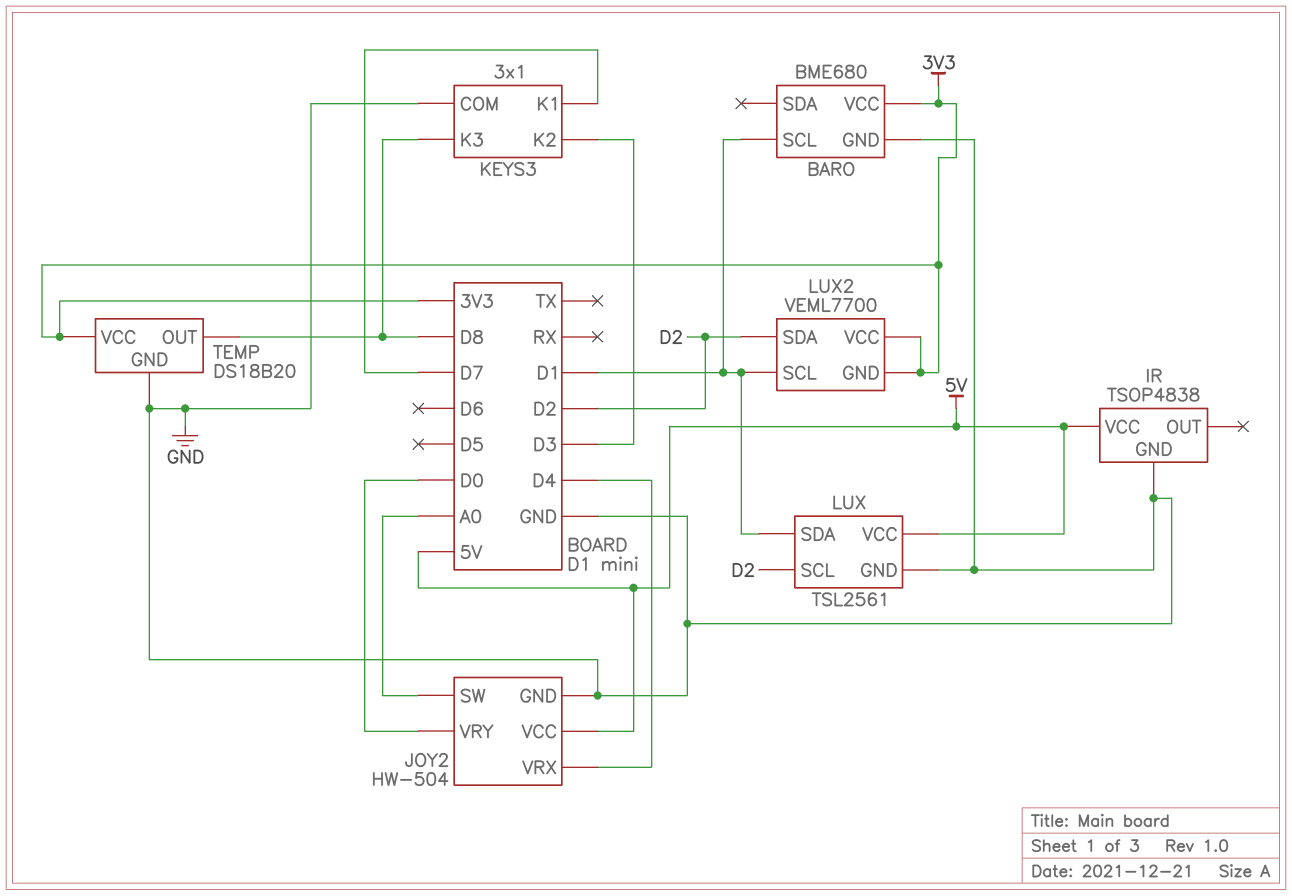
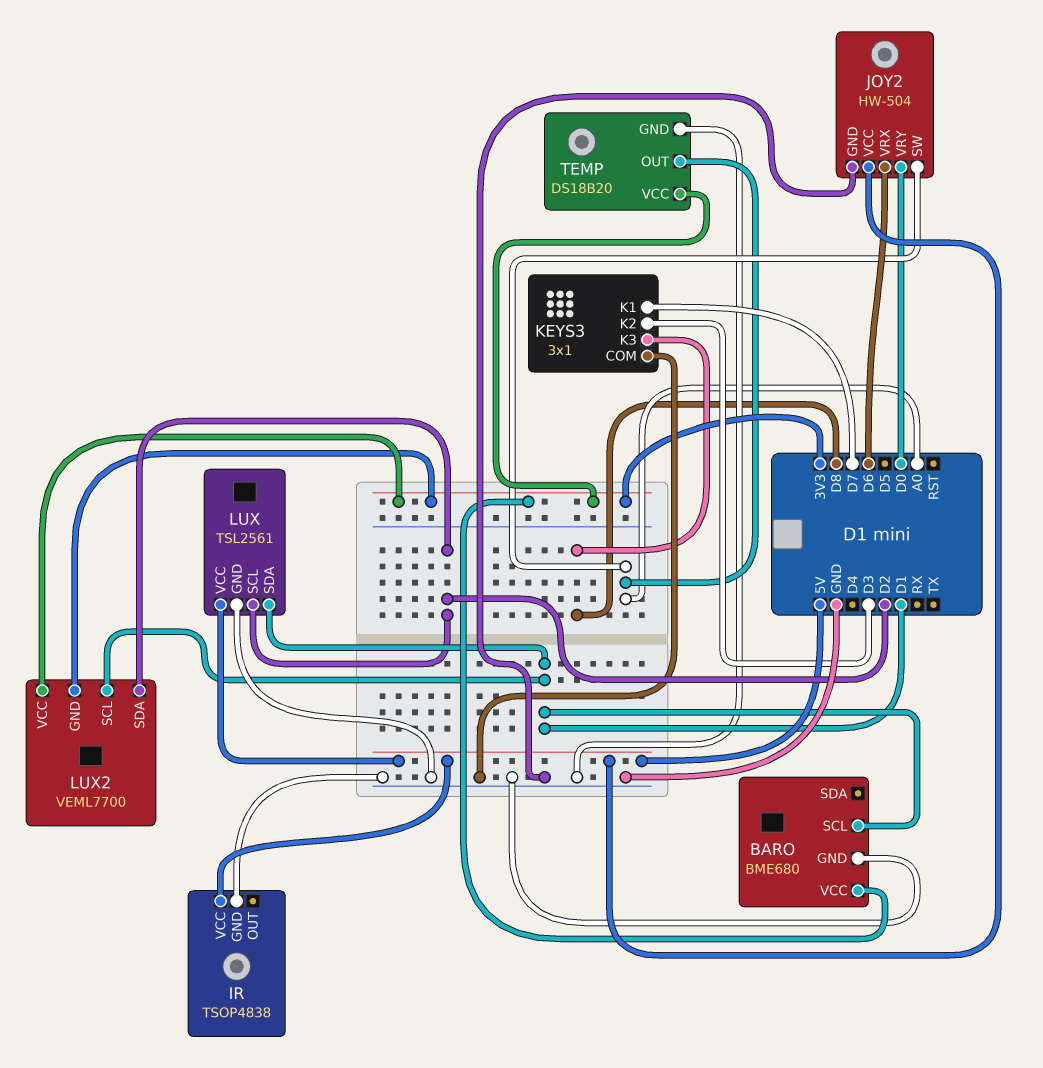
JOY2 pin VRX: D4 -> D6
TEMP pin OUT: D8 -> A0

